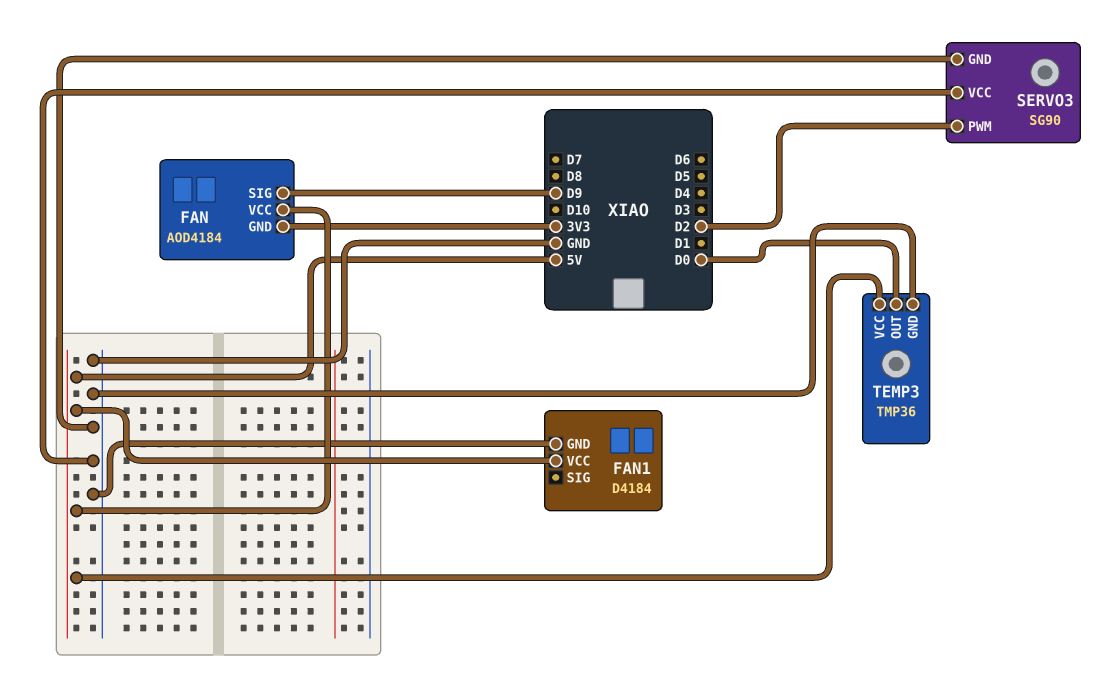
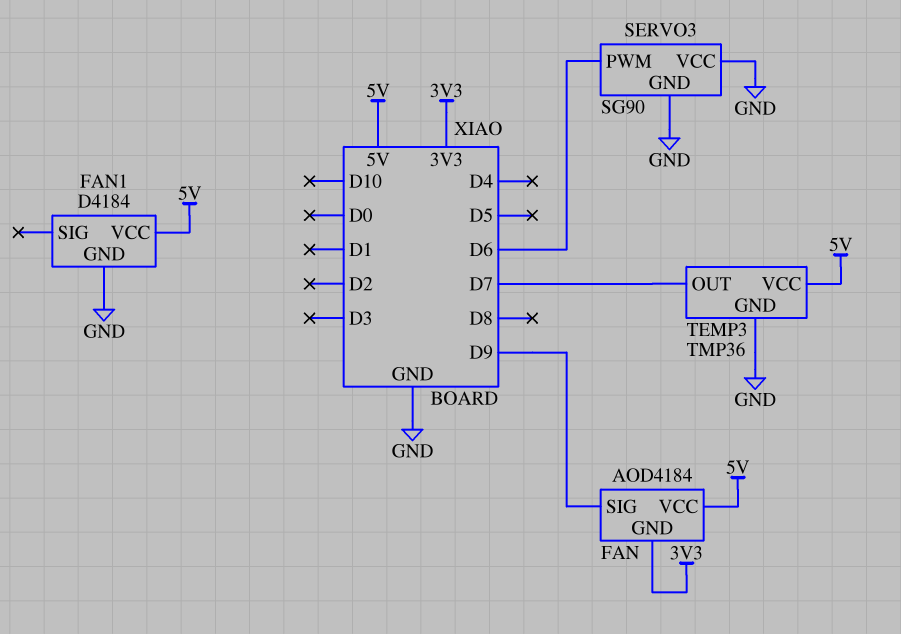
SERVO3 pin PWM: D2 -> D6
TEMP3 pin OUT: D0 -> D7

